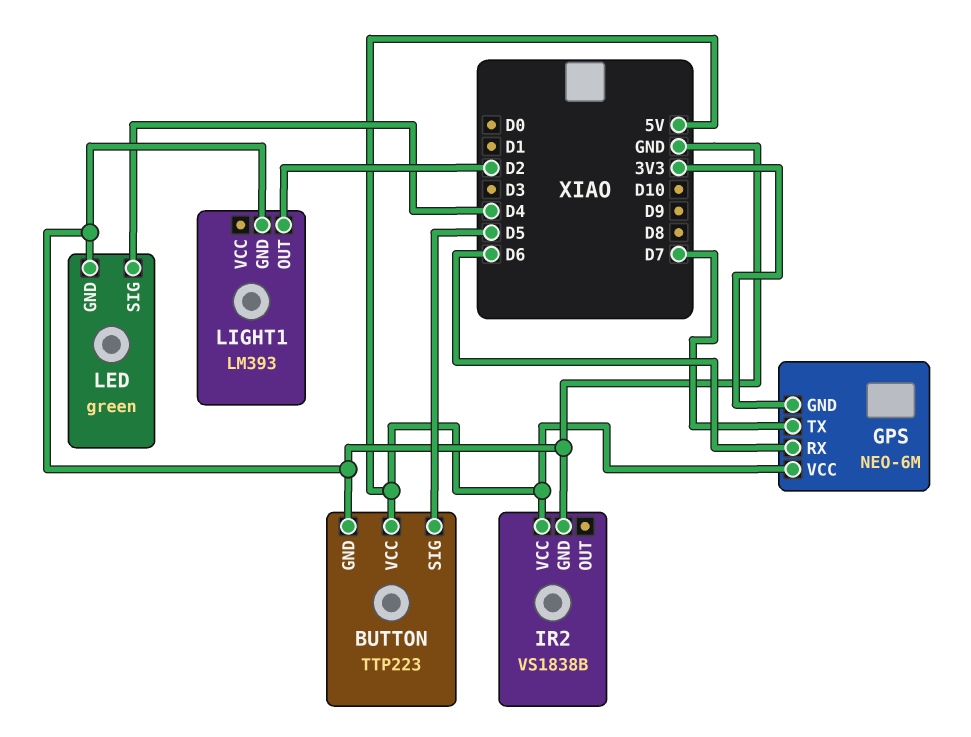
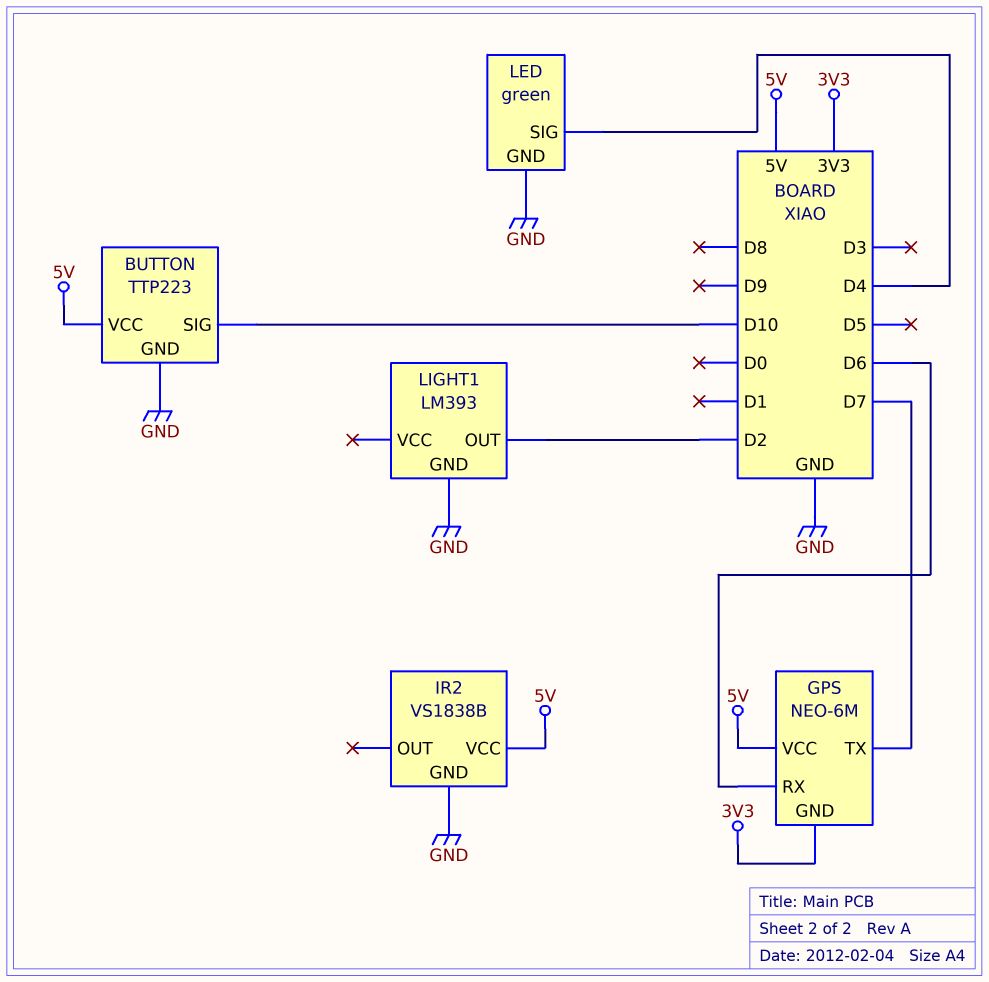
BUTTON pin SIG: D5 -> D10

